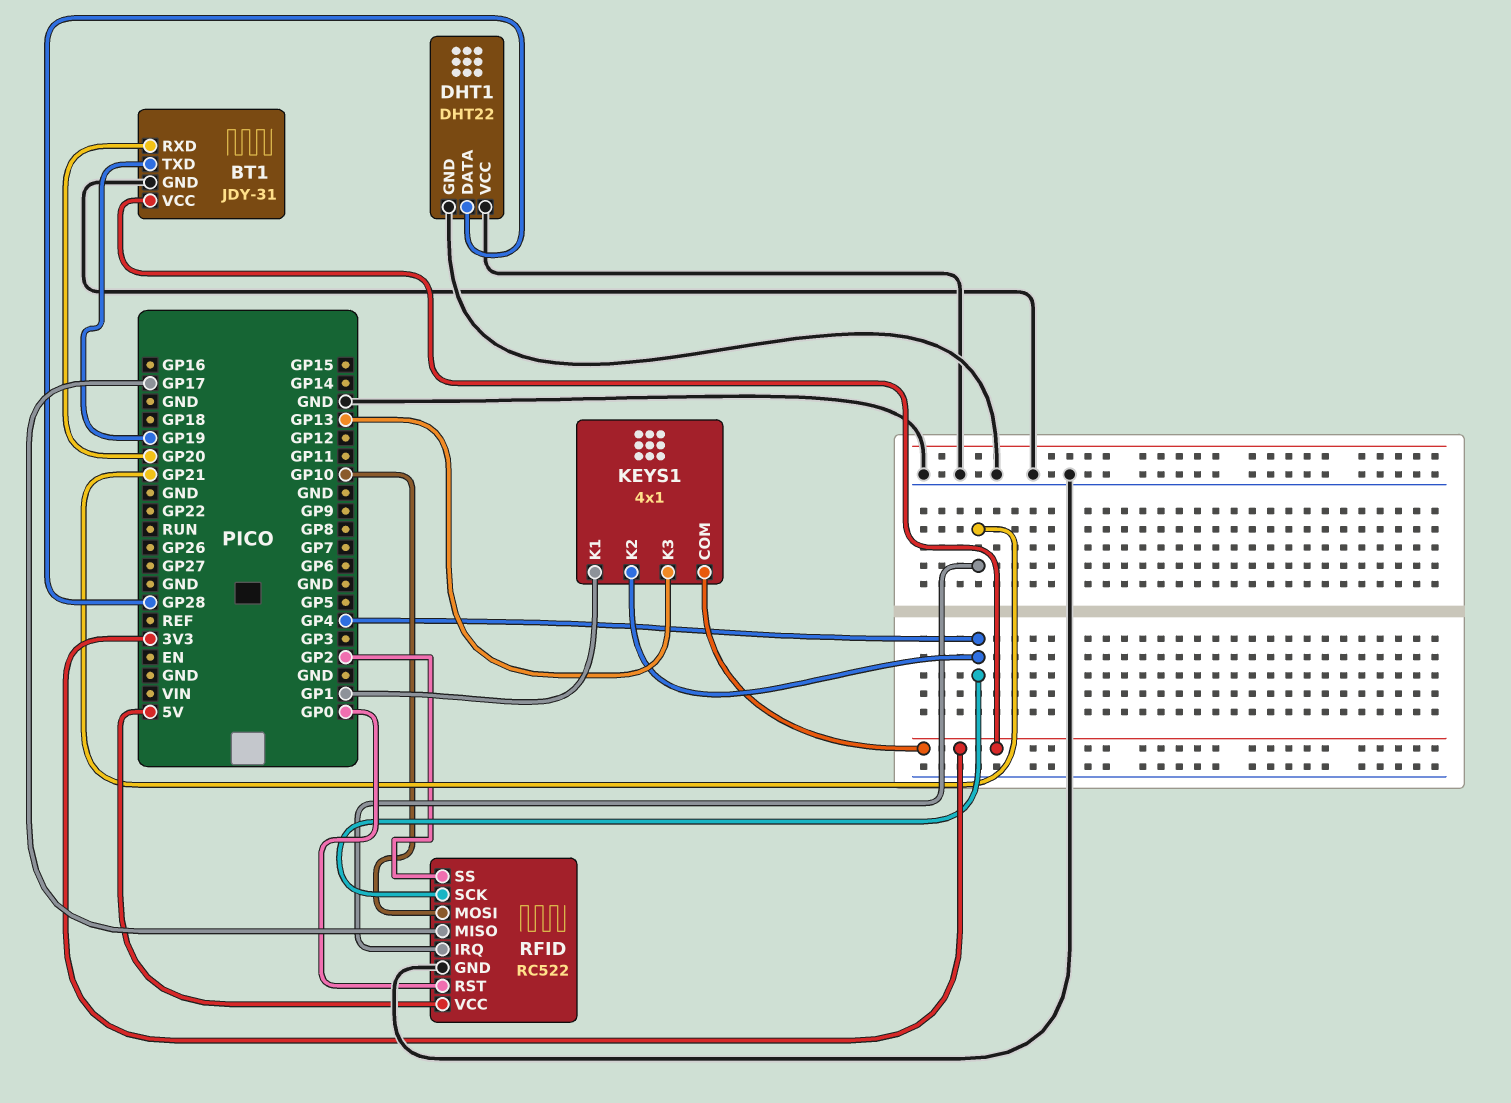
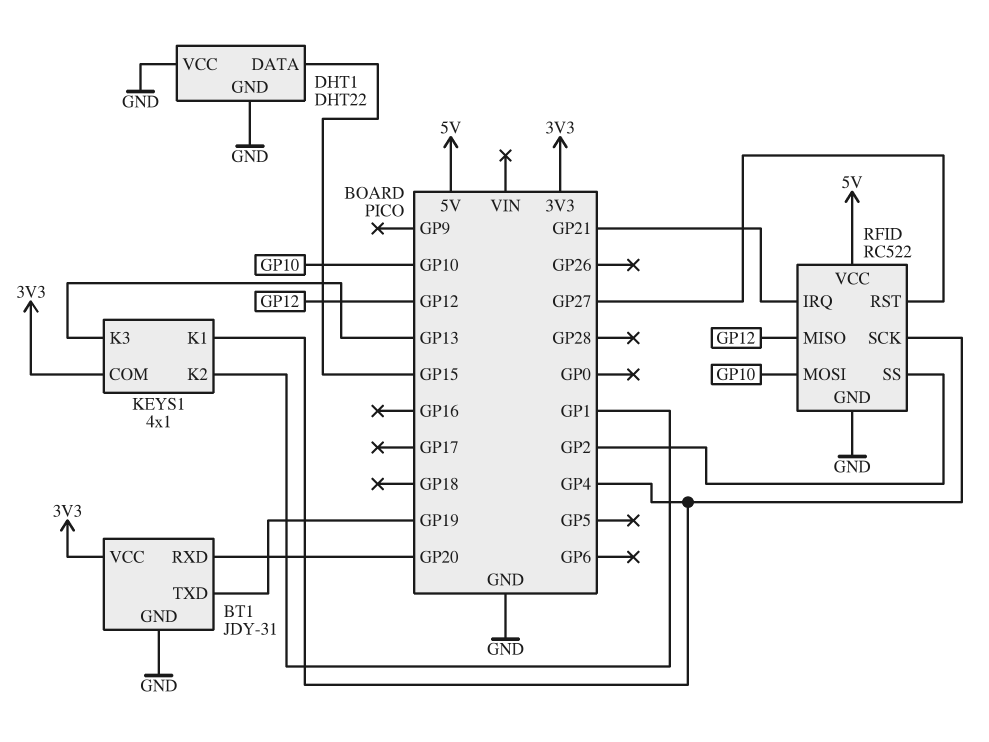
DHT1 pin DATA: GP28 -> GP15
KEYS1 pin K1: GP1 -> GP4
KEYS1 pin K2: GP4 -> GP1
RFID pin MISO: GP17 -> GP12
RFID pin RST: GP0 -> GP27

